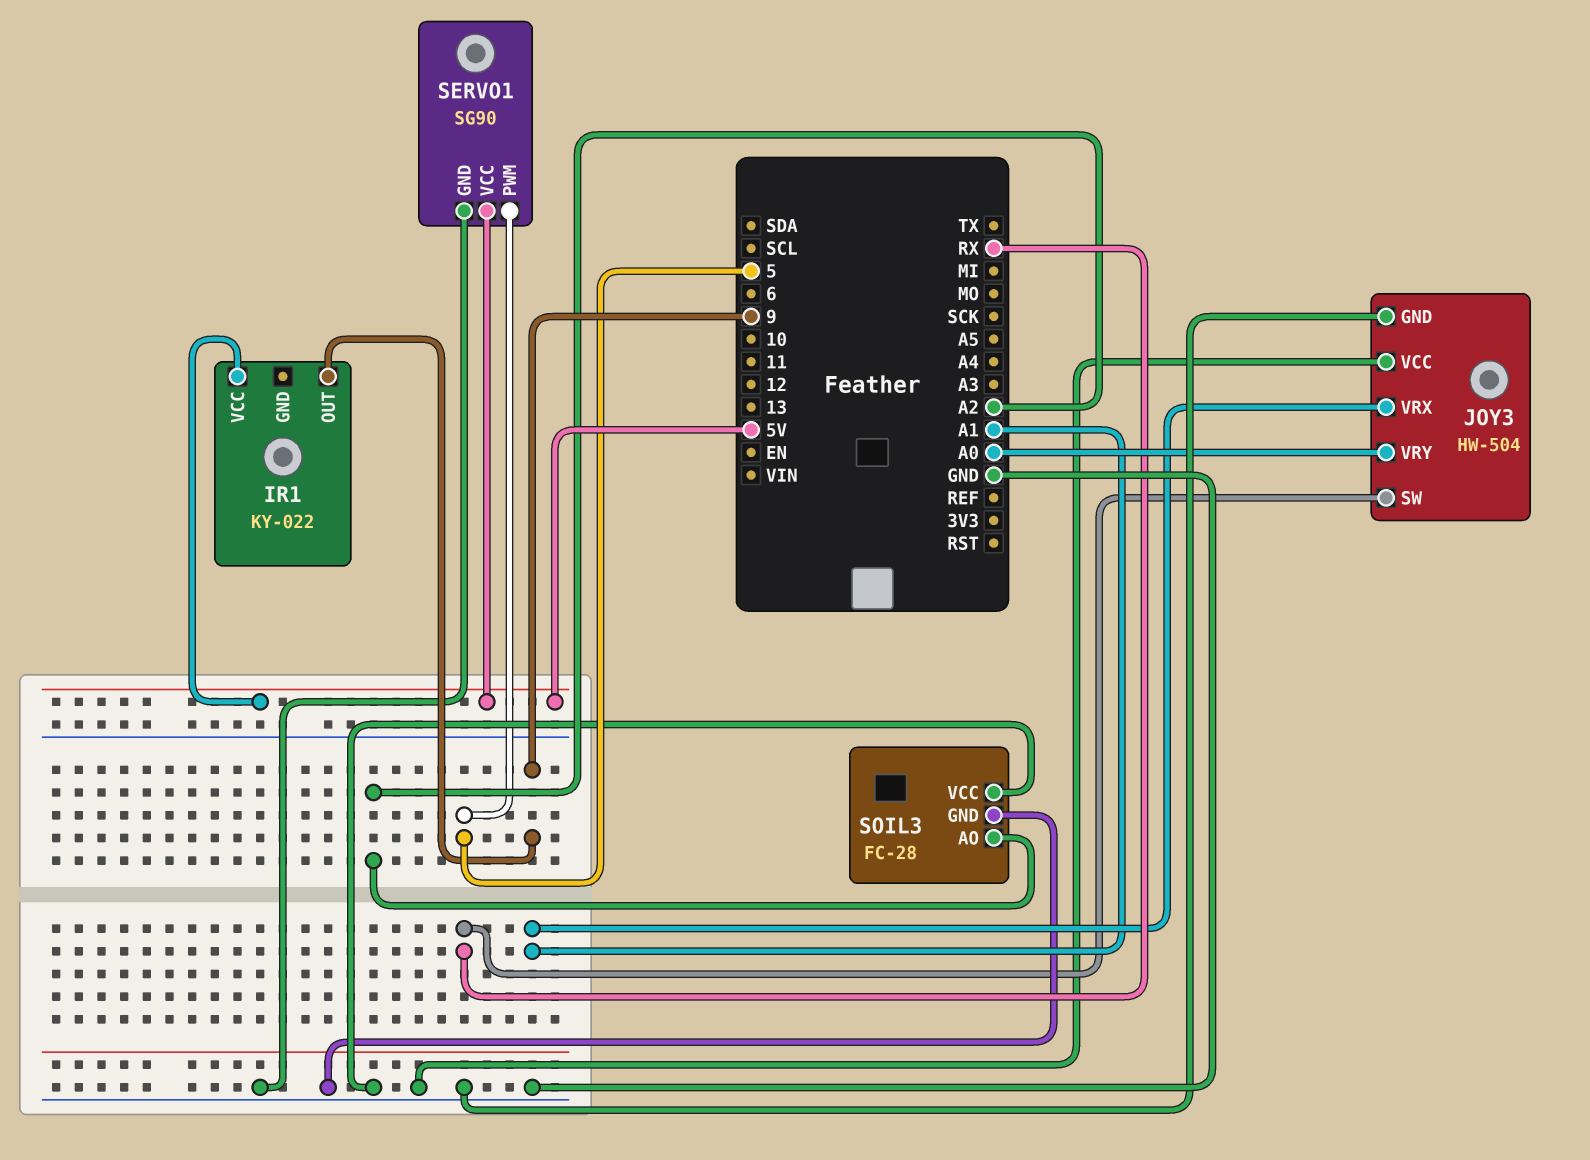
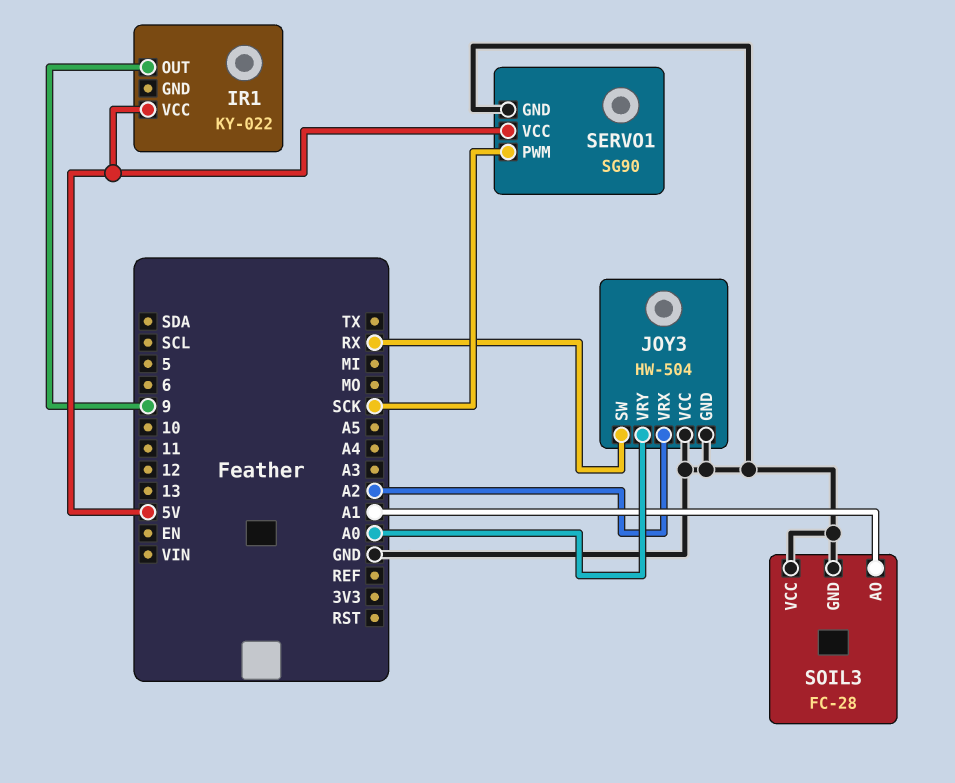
JOY3 pin VRX: A1 -> A2
SERVO1 pin PWM: 5 -> SCK
SOIL3 pin AO: A2 -> A1

